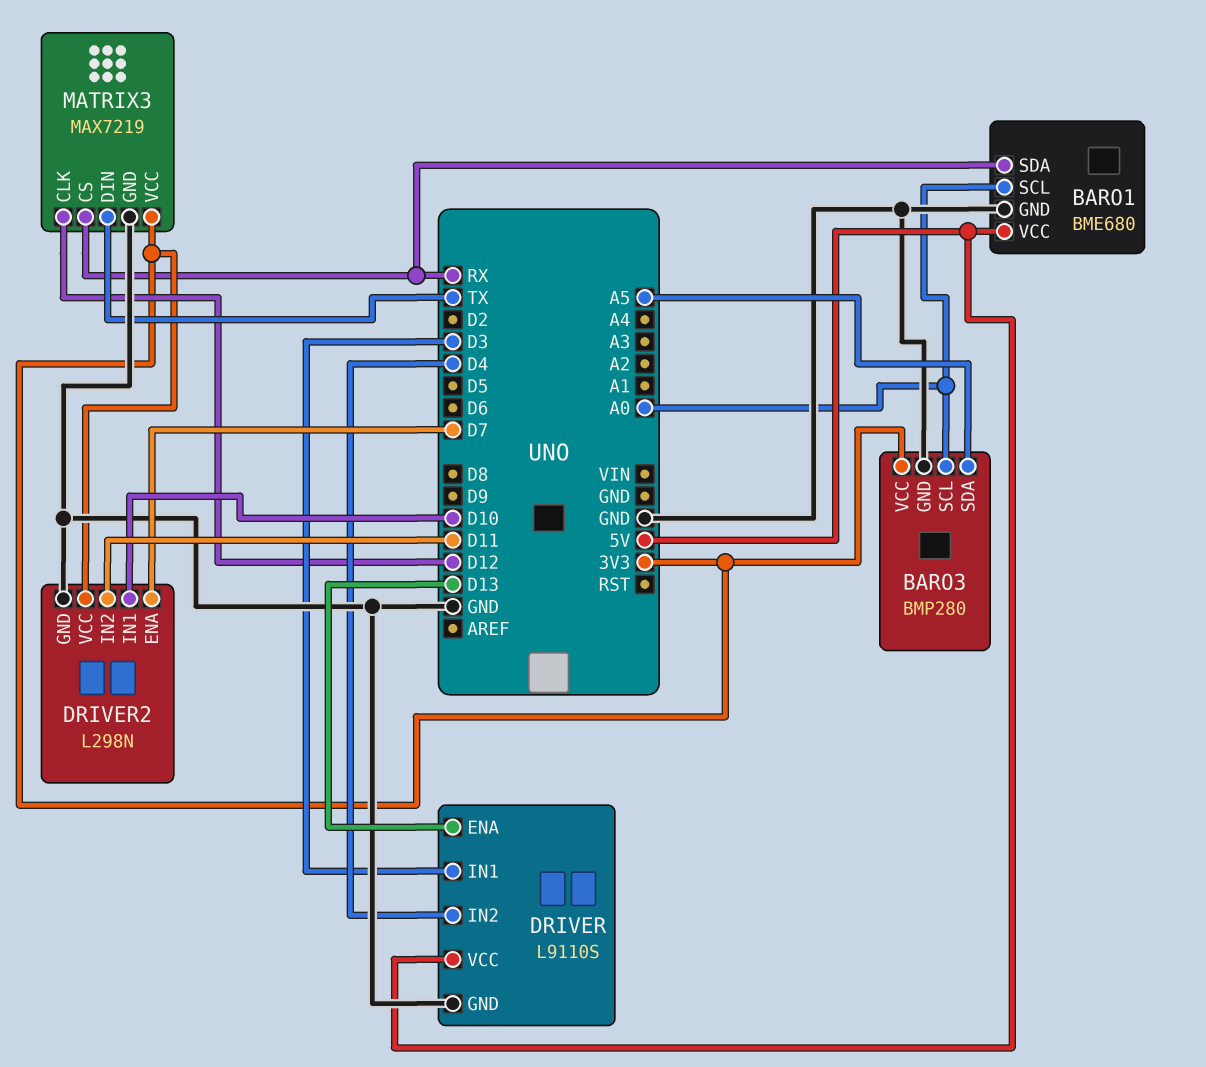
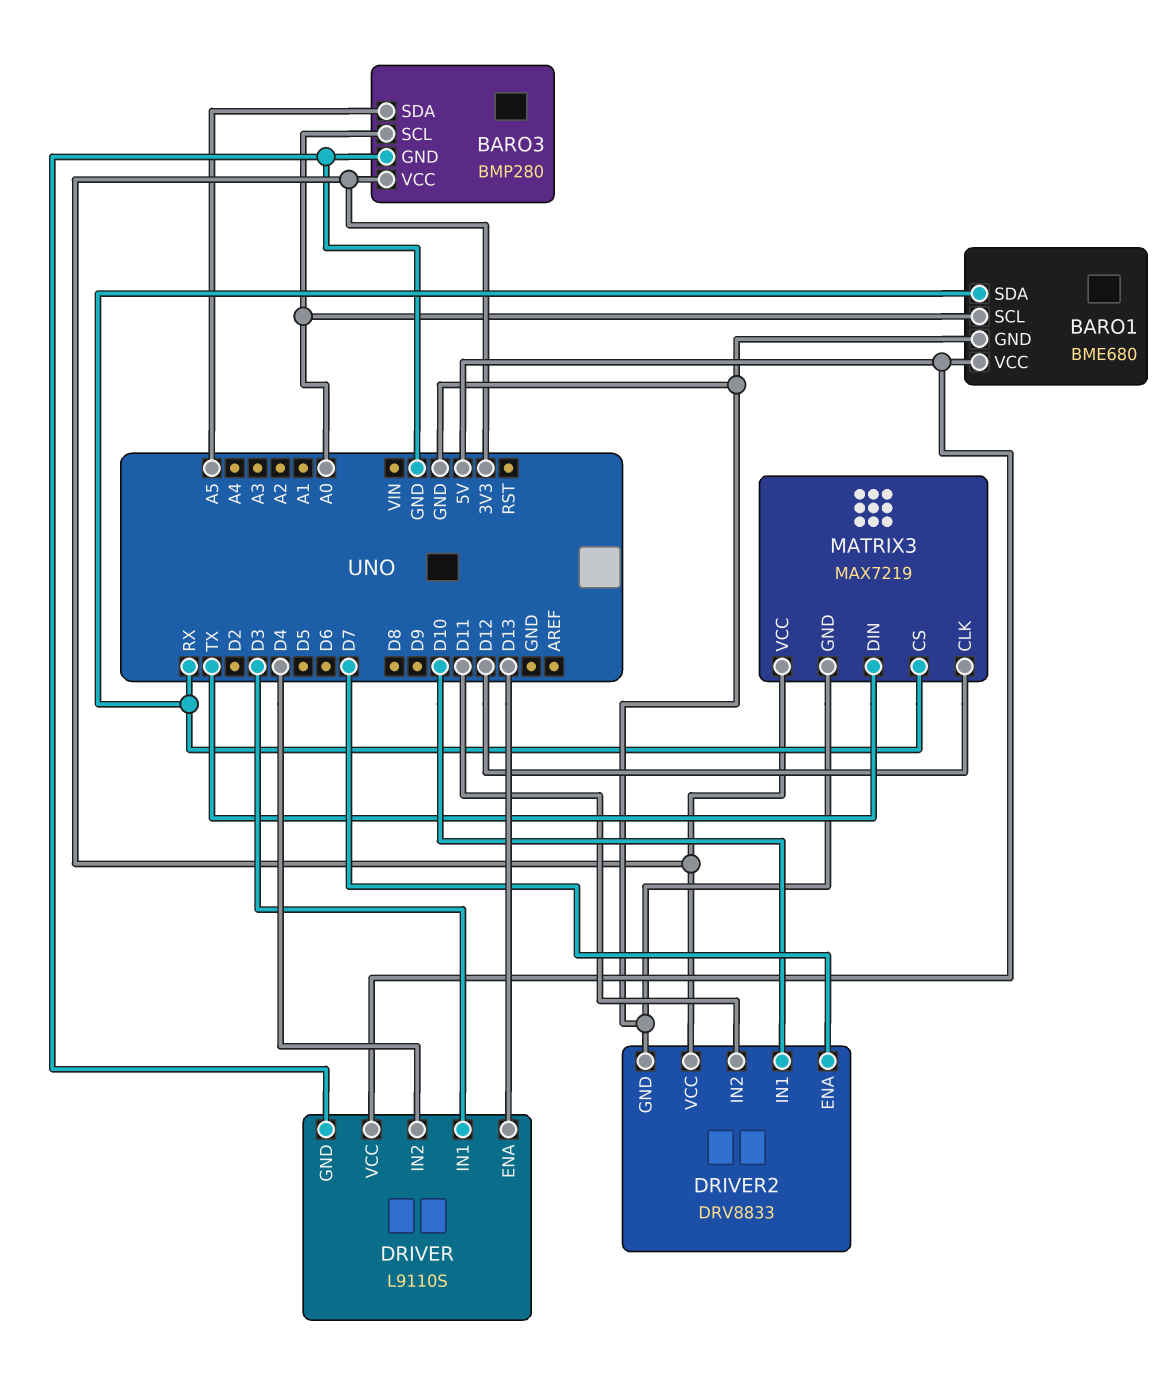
DRIVER2: L298N -> DRV8833

